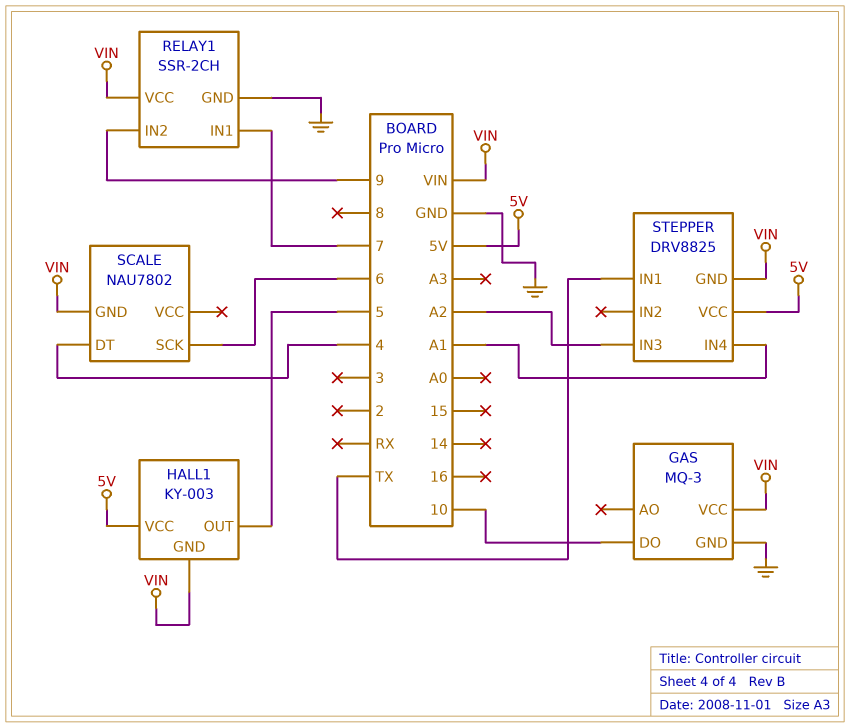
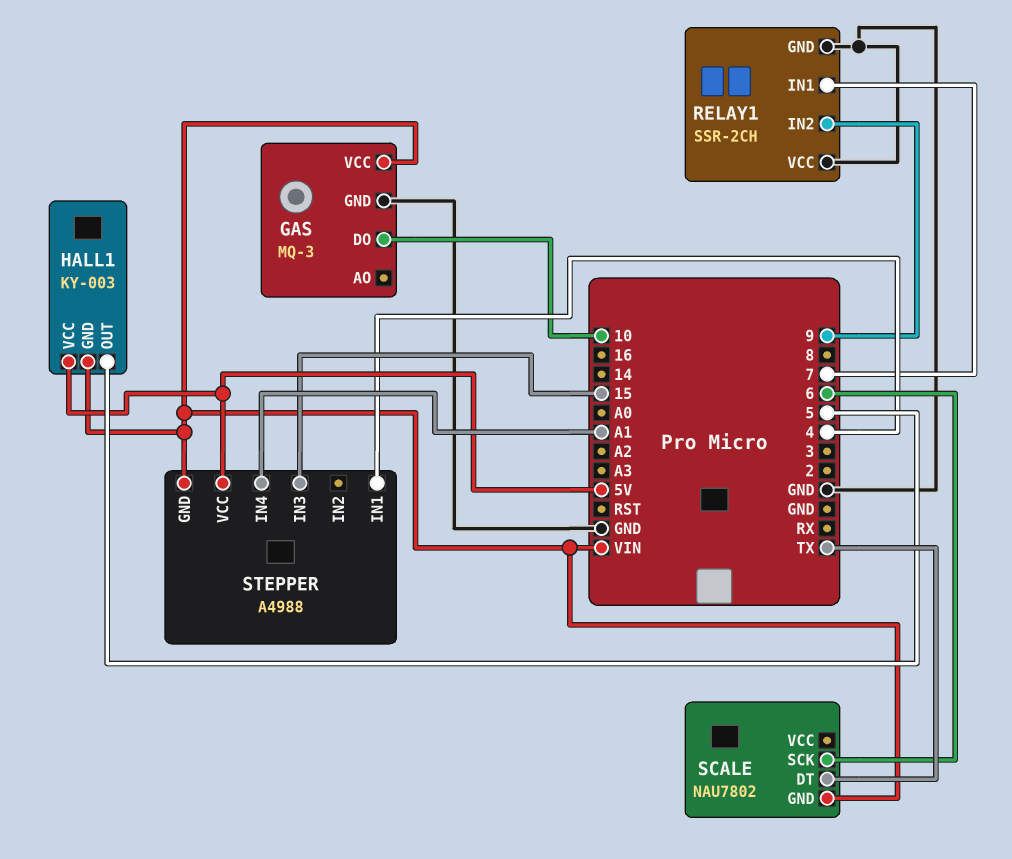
RELAY1 pin VCC: VIN -> GND
SCALE pin DT: 4 -> TX
STEPPER: DRV8825 -> A4988
STEPPER pin IN1: TX -> 4
STEPPER pin IN3: A2 -> 15

